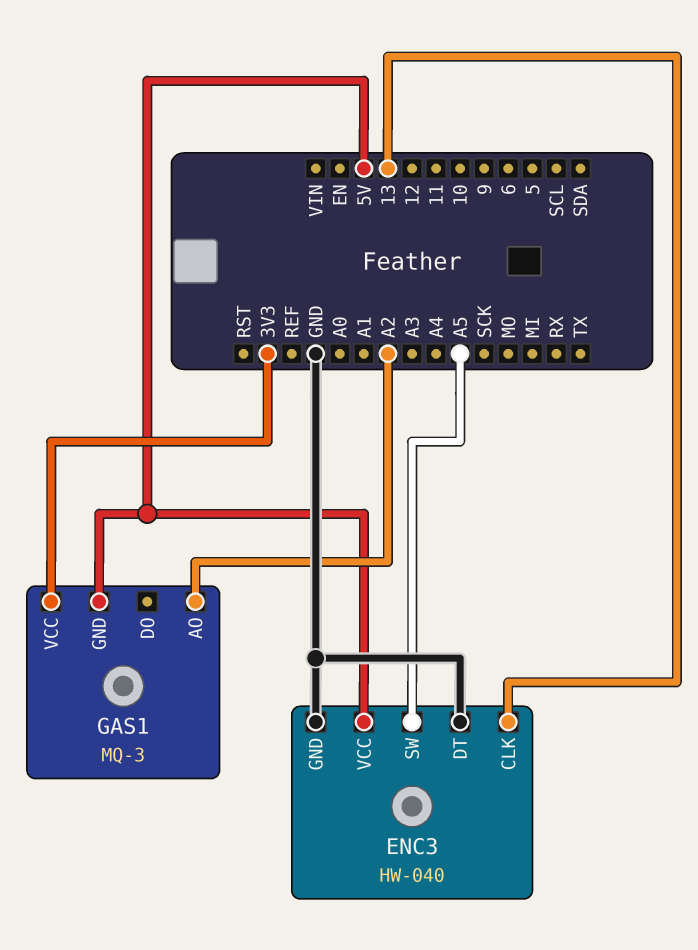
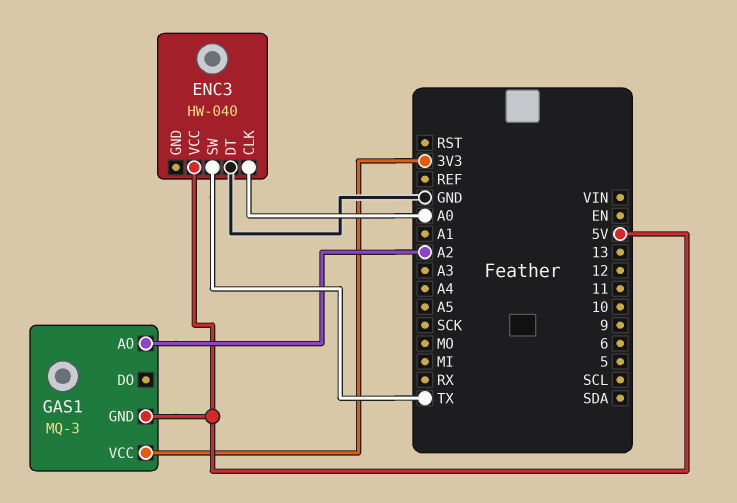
ENC3 pin CLK: 13 -> A0
ENC3 pin GND: GND -> none
ENC3 pin SW: A5 -> TX

